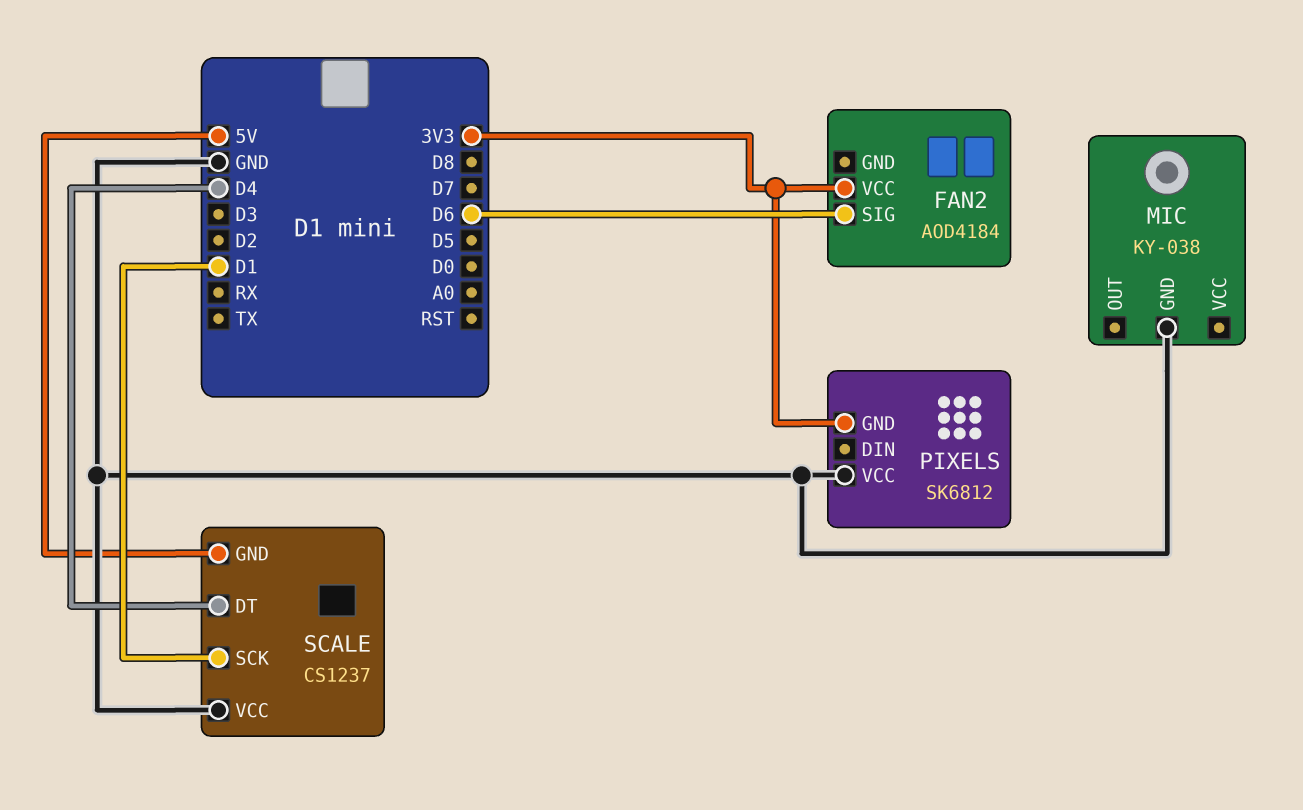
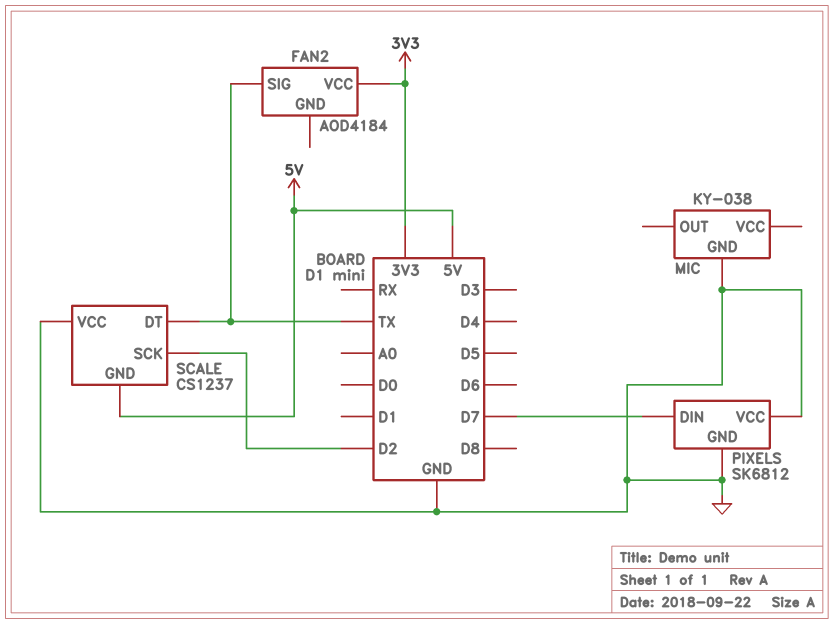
FAN2 pin SIG: D6 -> TX
PIXELS pin DIN: none -> D7
PIXELS pin GND: 3V3 -> GND
SCALE pin DT: D4 -> TX
SCALE pin SCK: D1 -> D2

